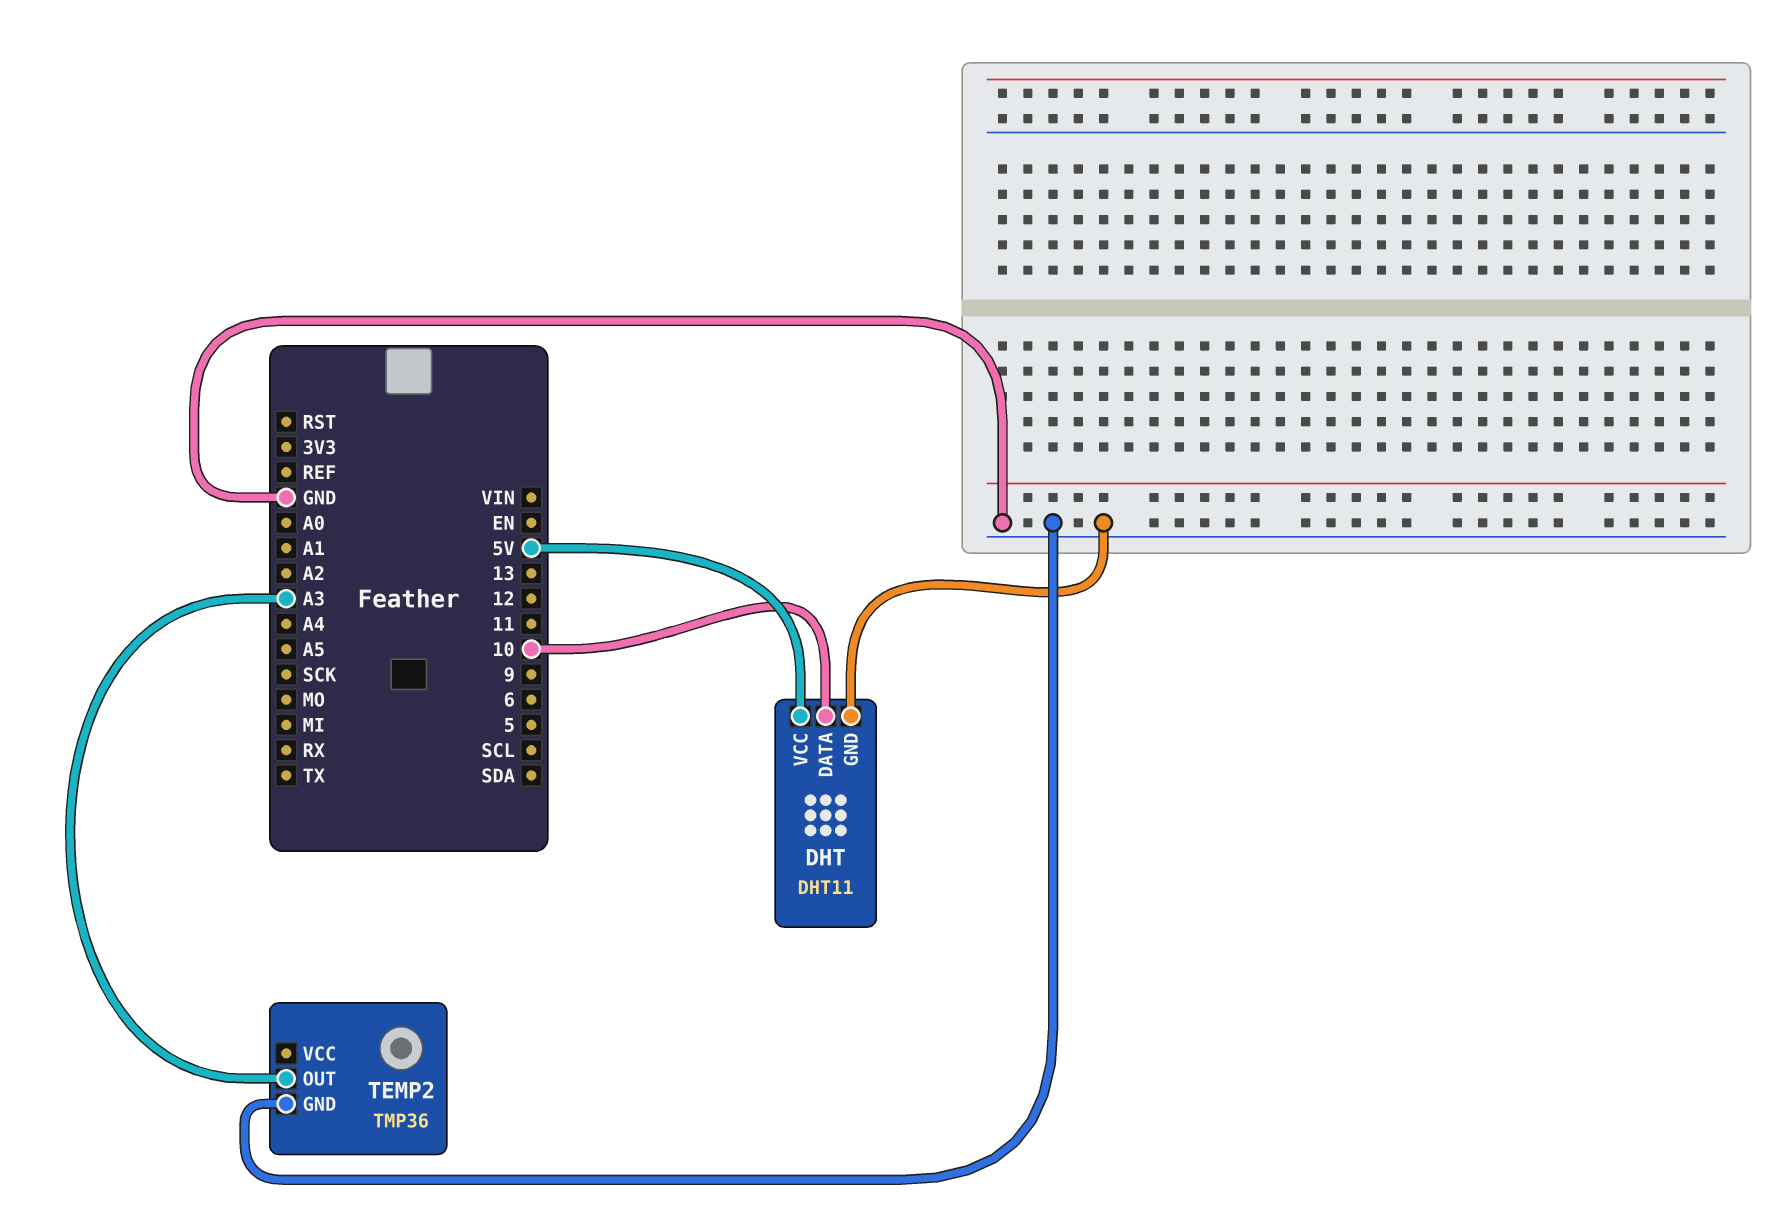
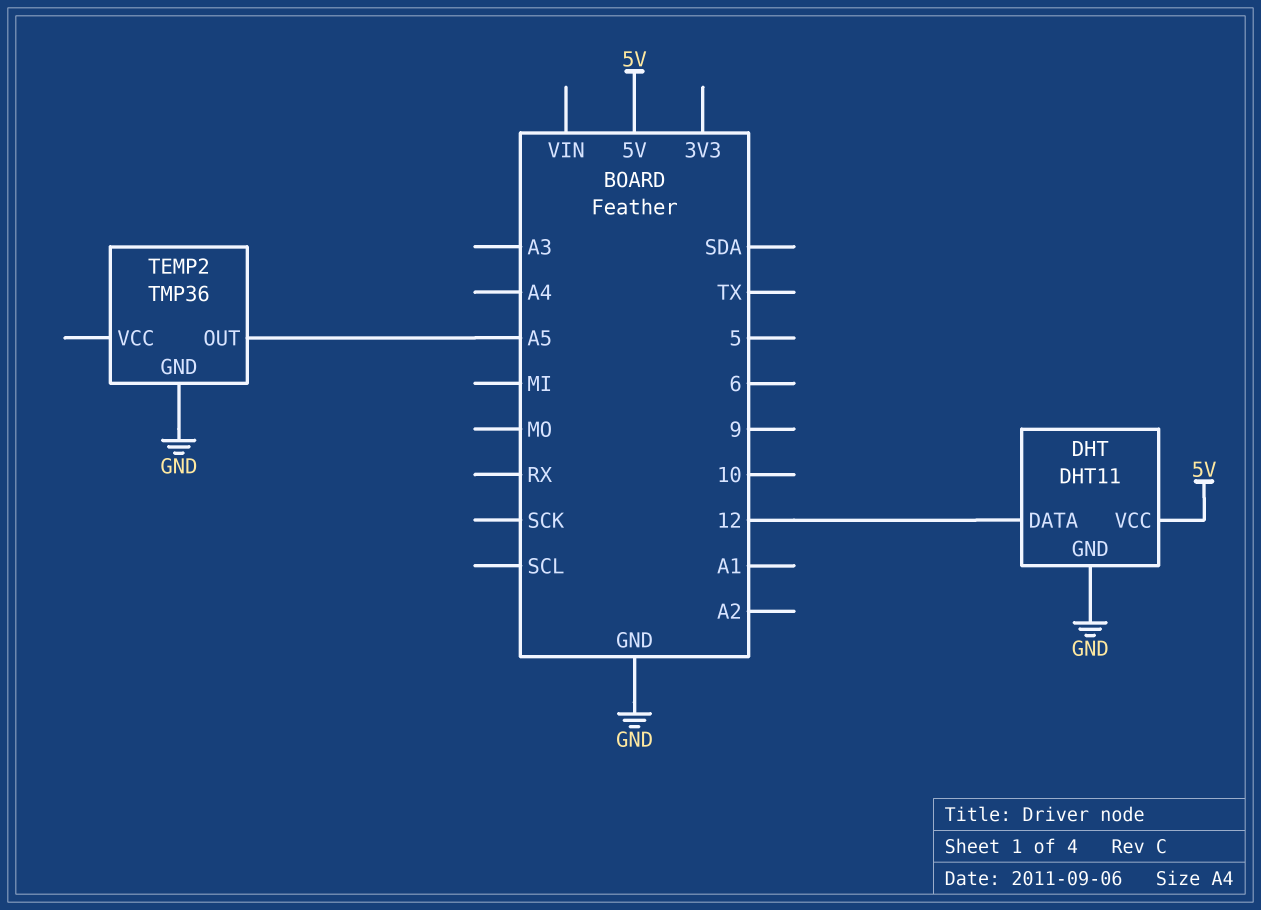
DHT pin DATA: 10 -> 12
TEMP2 pin OUT: A3 -> A5

